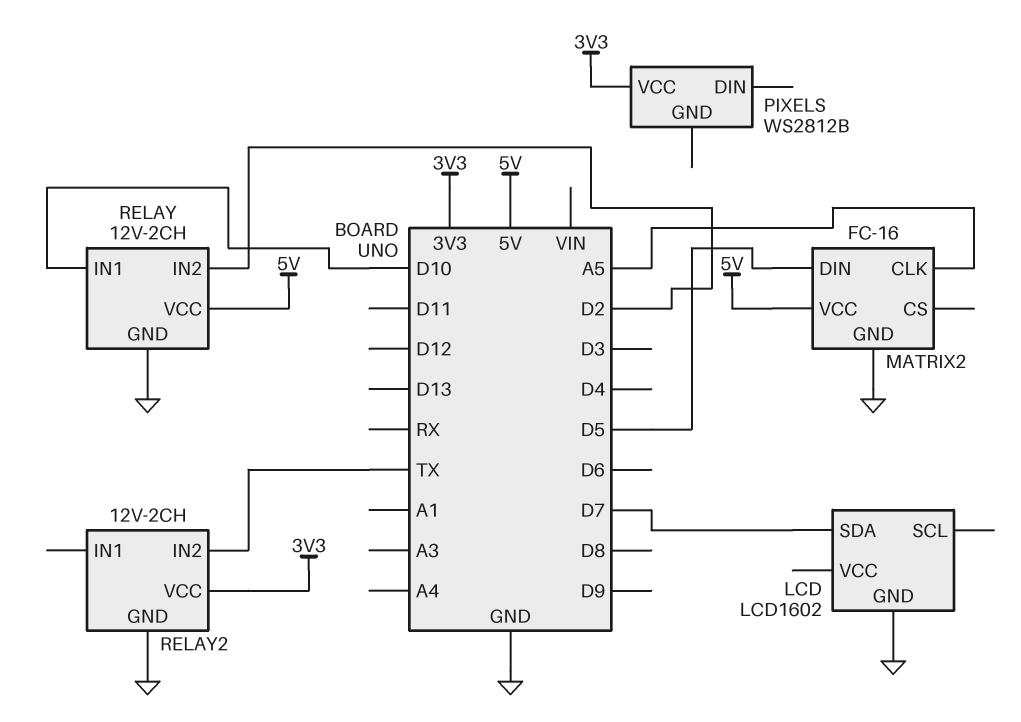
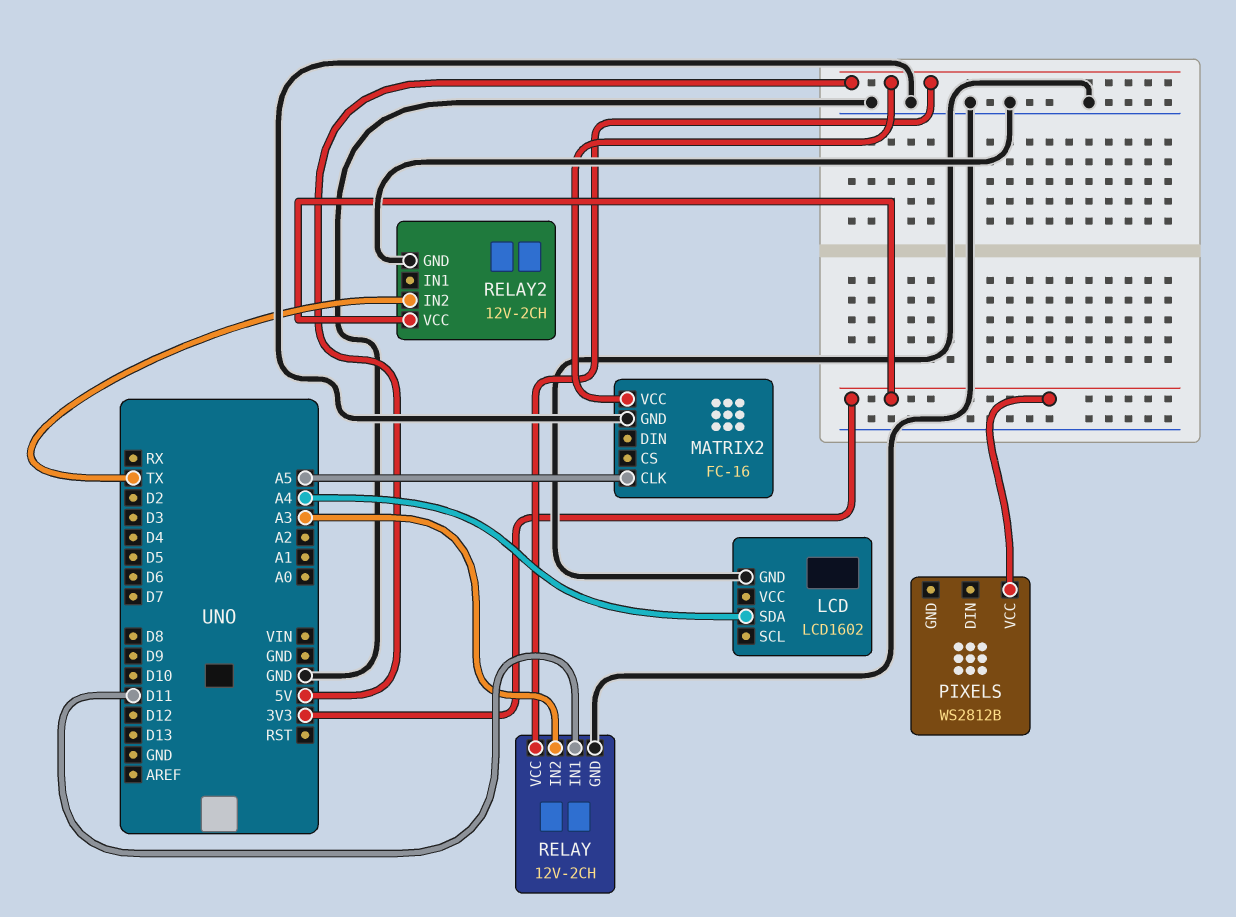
LCD pin SDA: D7 -> A4
MATRIX2 pin DIN: D5 -> none
RELAY pin IN1: D10 -> D11
RELAY pin IN2: D2 -> A3

